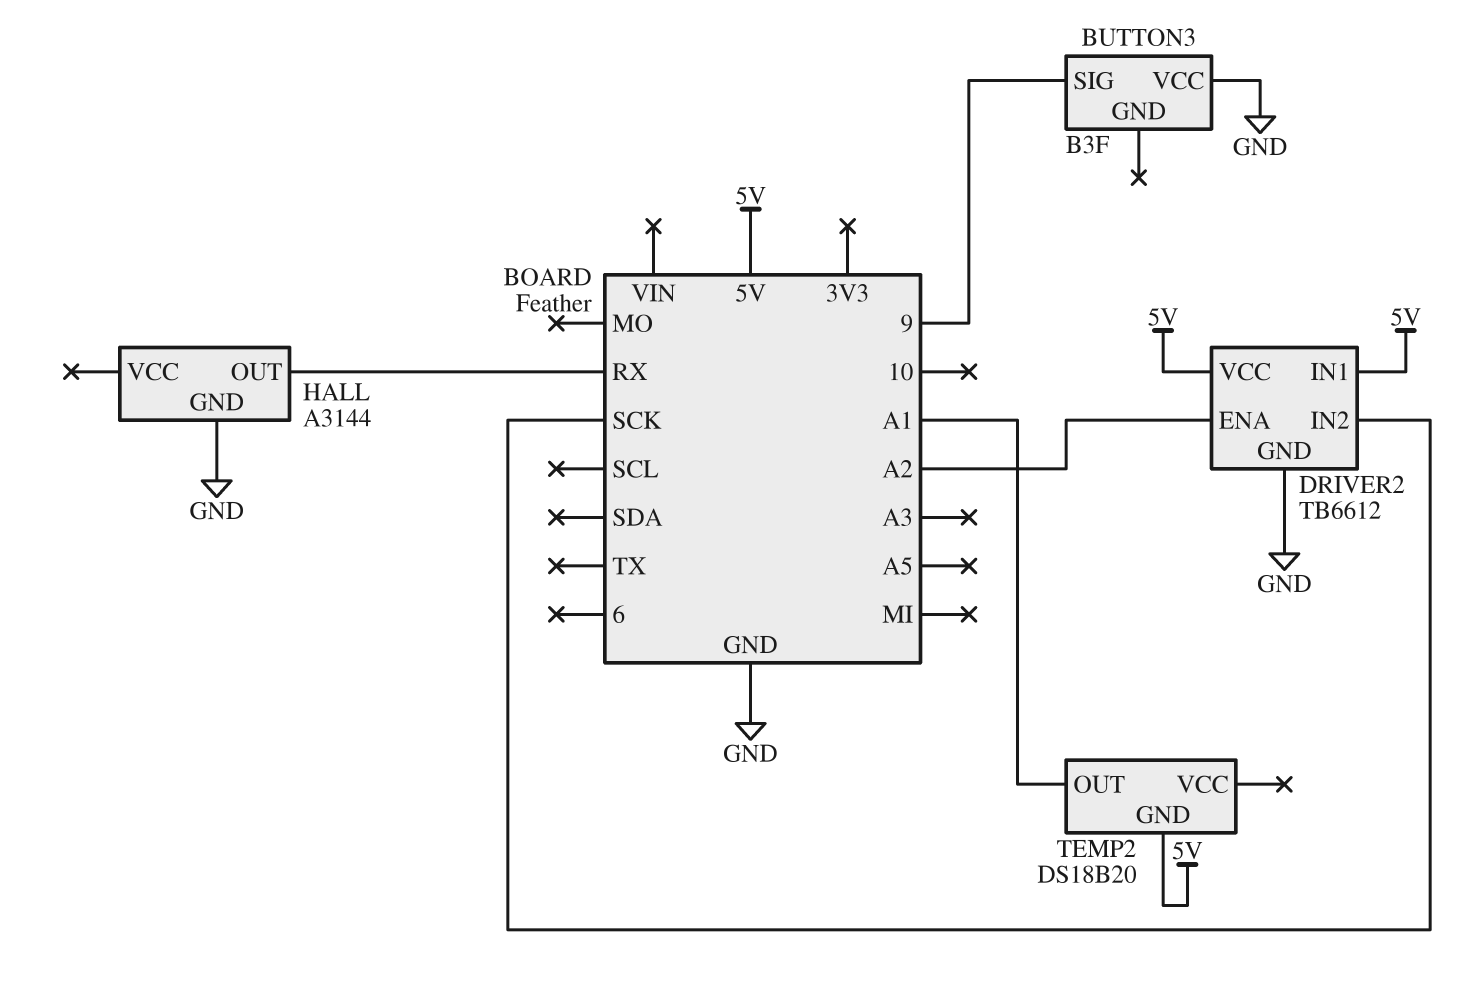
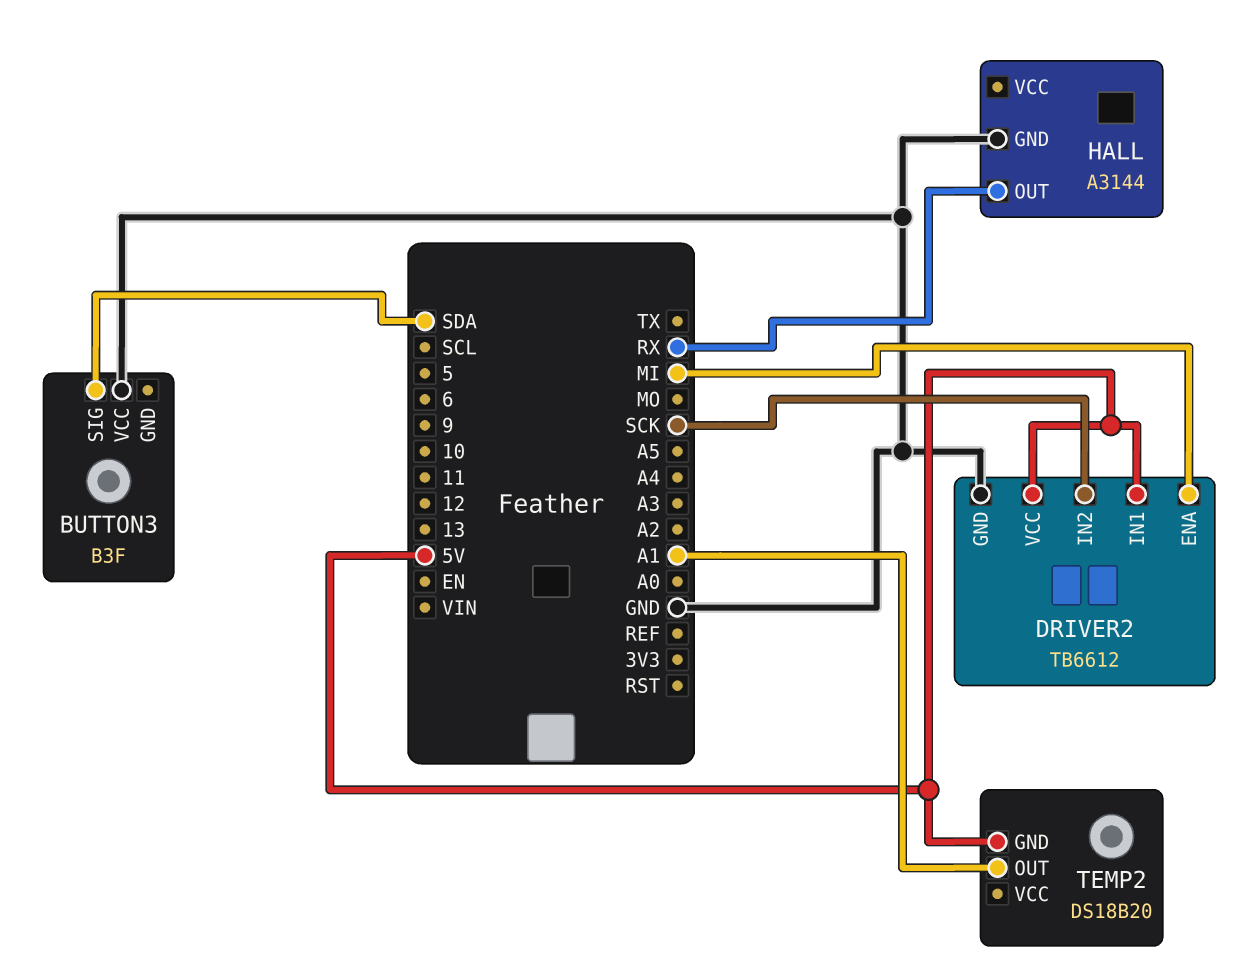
BUTTON3 pin SIG: 9 -> SDA
DRIVER2 pin ENA: A2 -> MI

